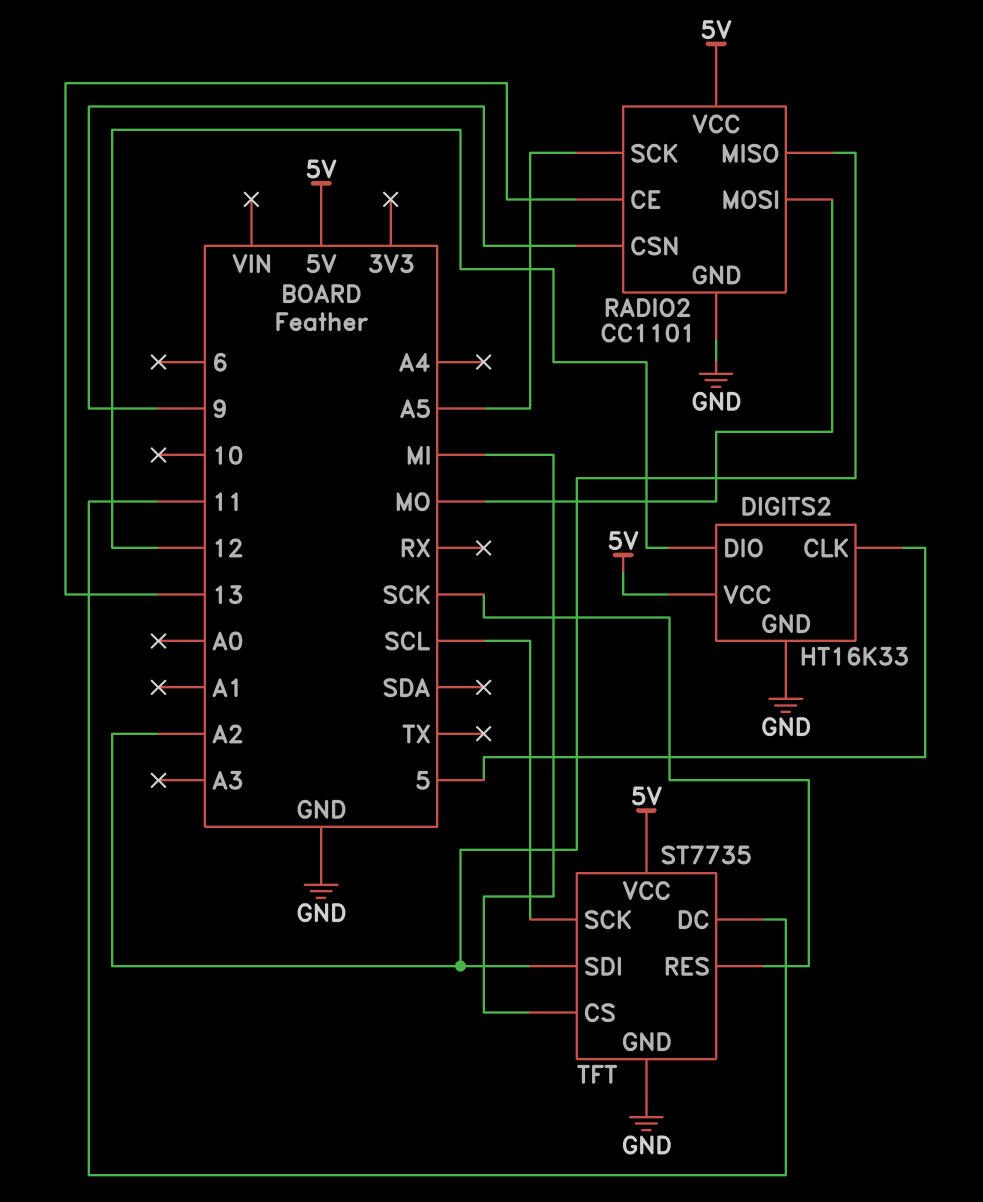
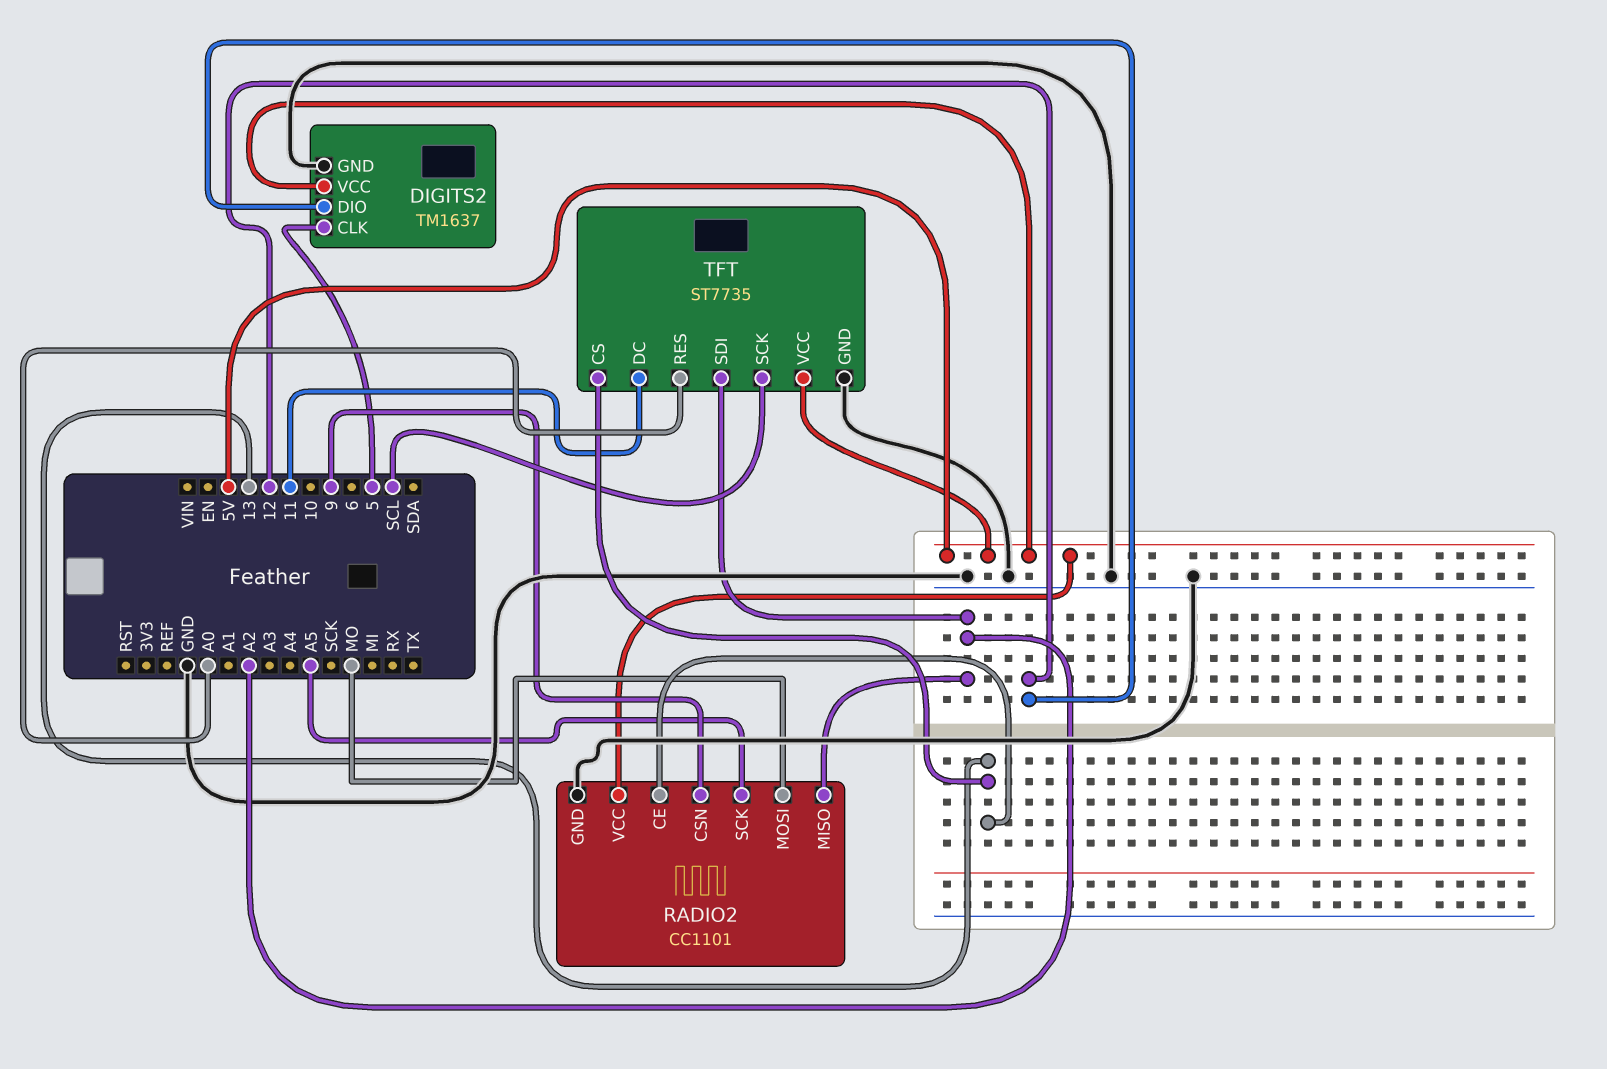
DIGITS2: HT16K33 -> TM1637
TFT pin CS: MI -> 13
TFT pin RES: SCK -> A0

